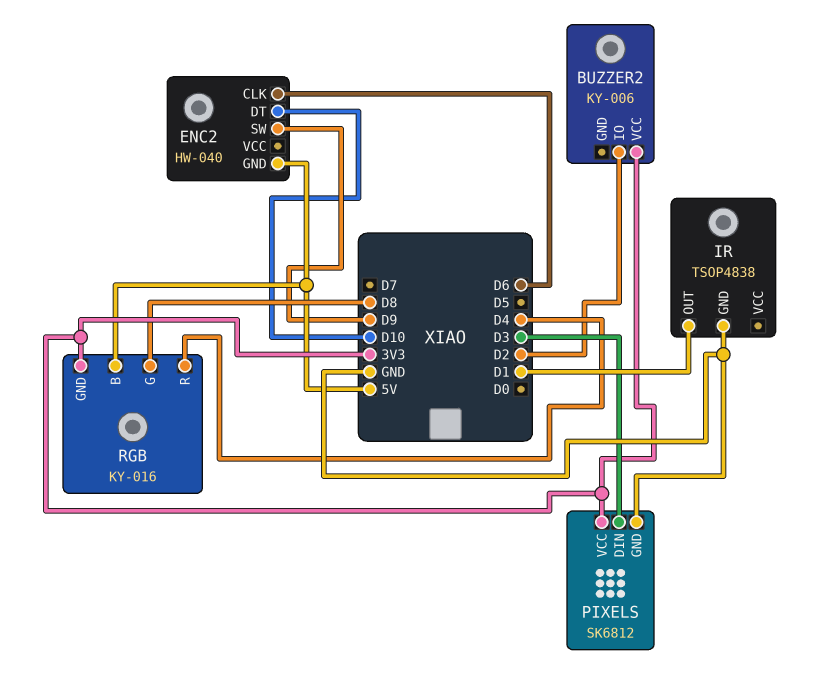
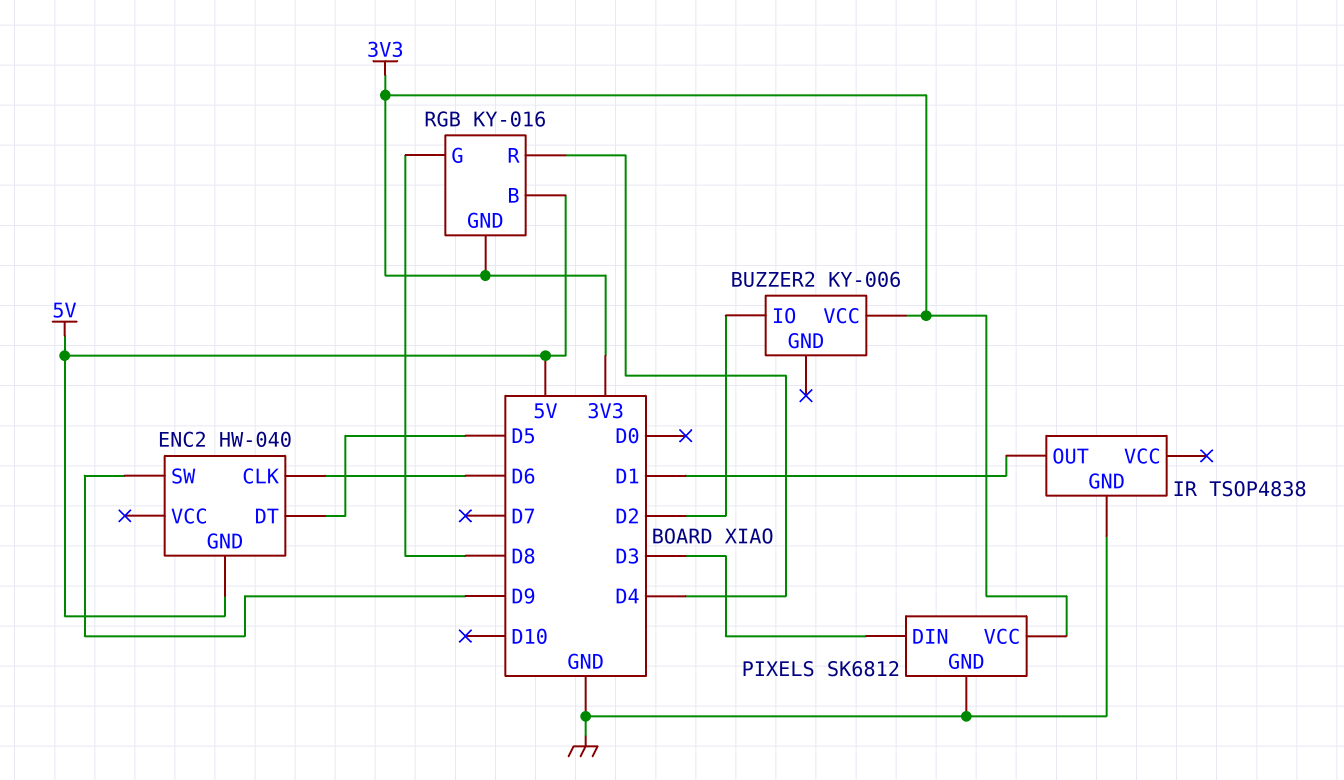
ENC2 pin DT: D10 -> D5

